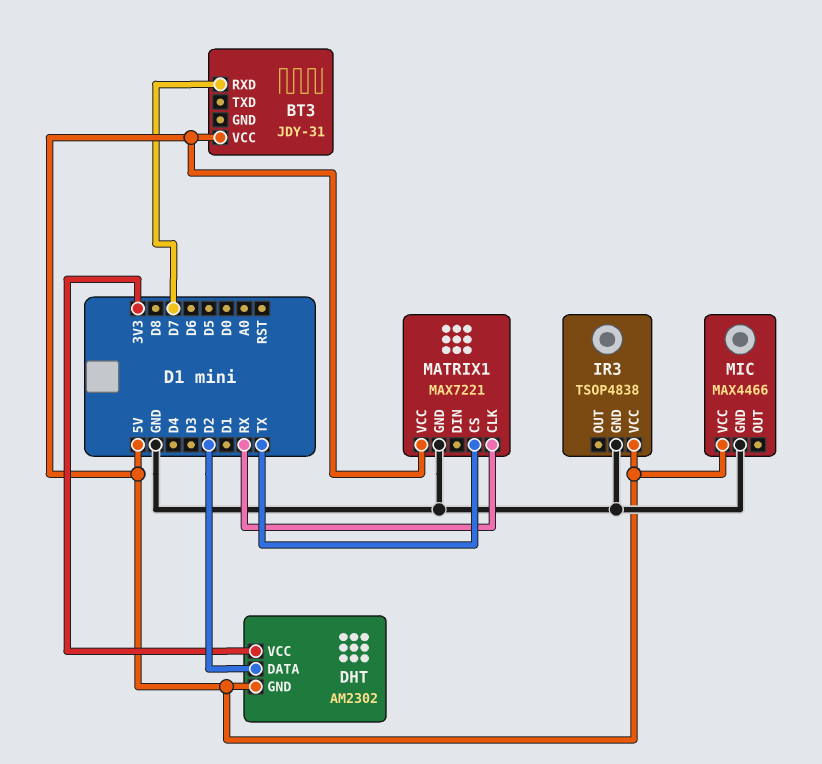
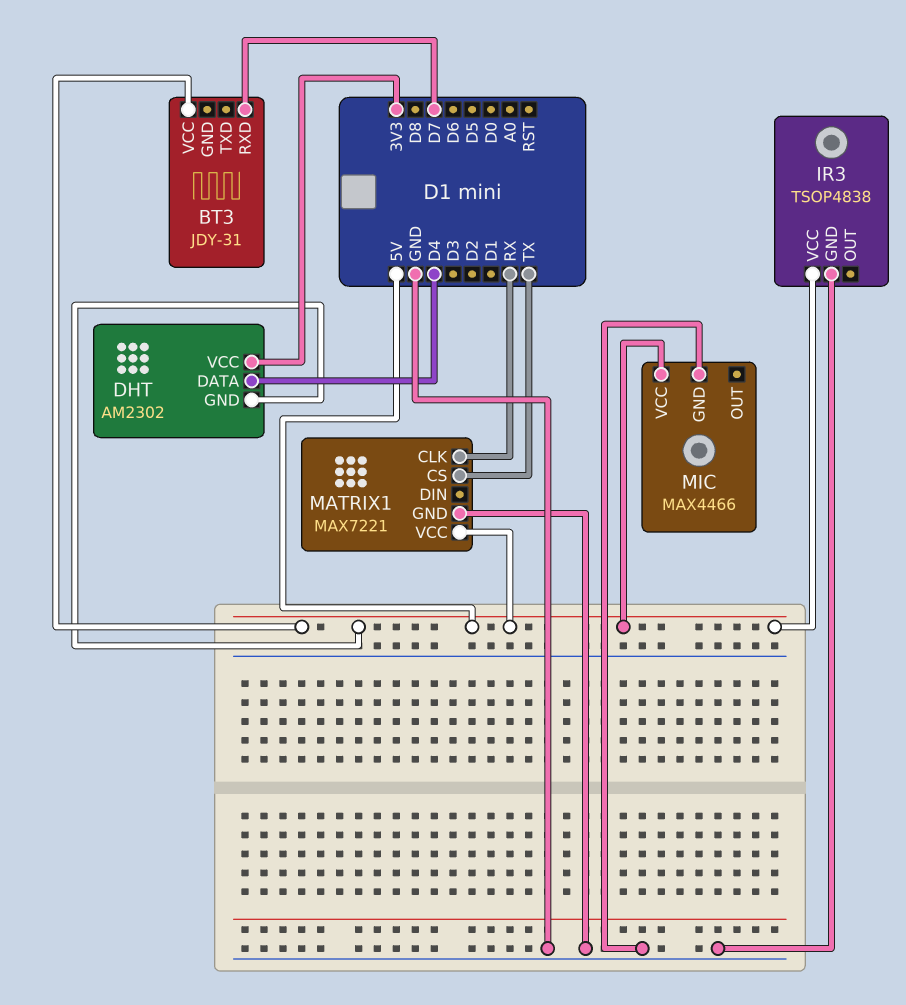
DHT pin DATA: D2 -> D4

